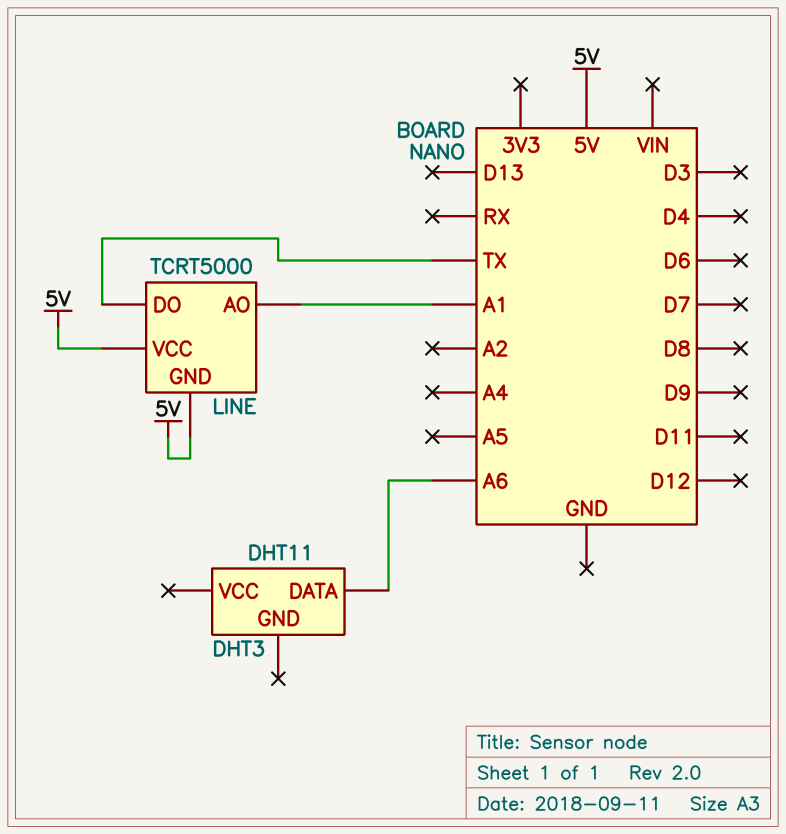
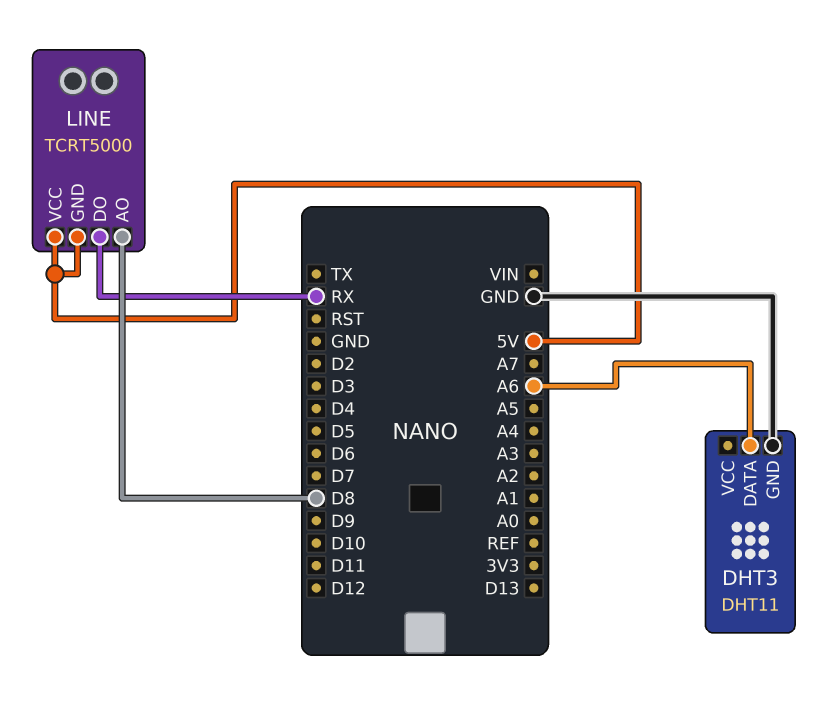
DHT3 pin GND: none -> GND
LINE pin AO: A1 -> D8
LINE pin DO: TX -> RX

